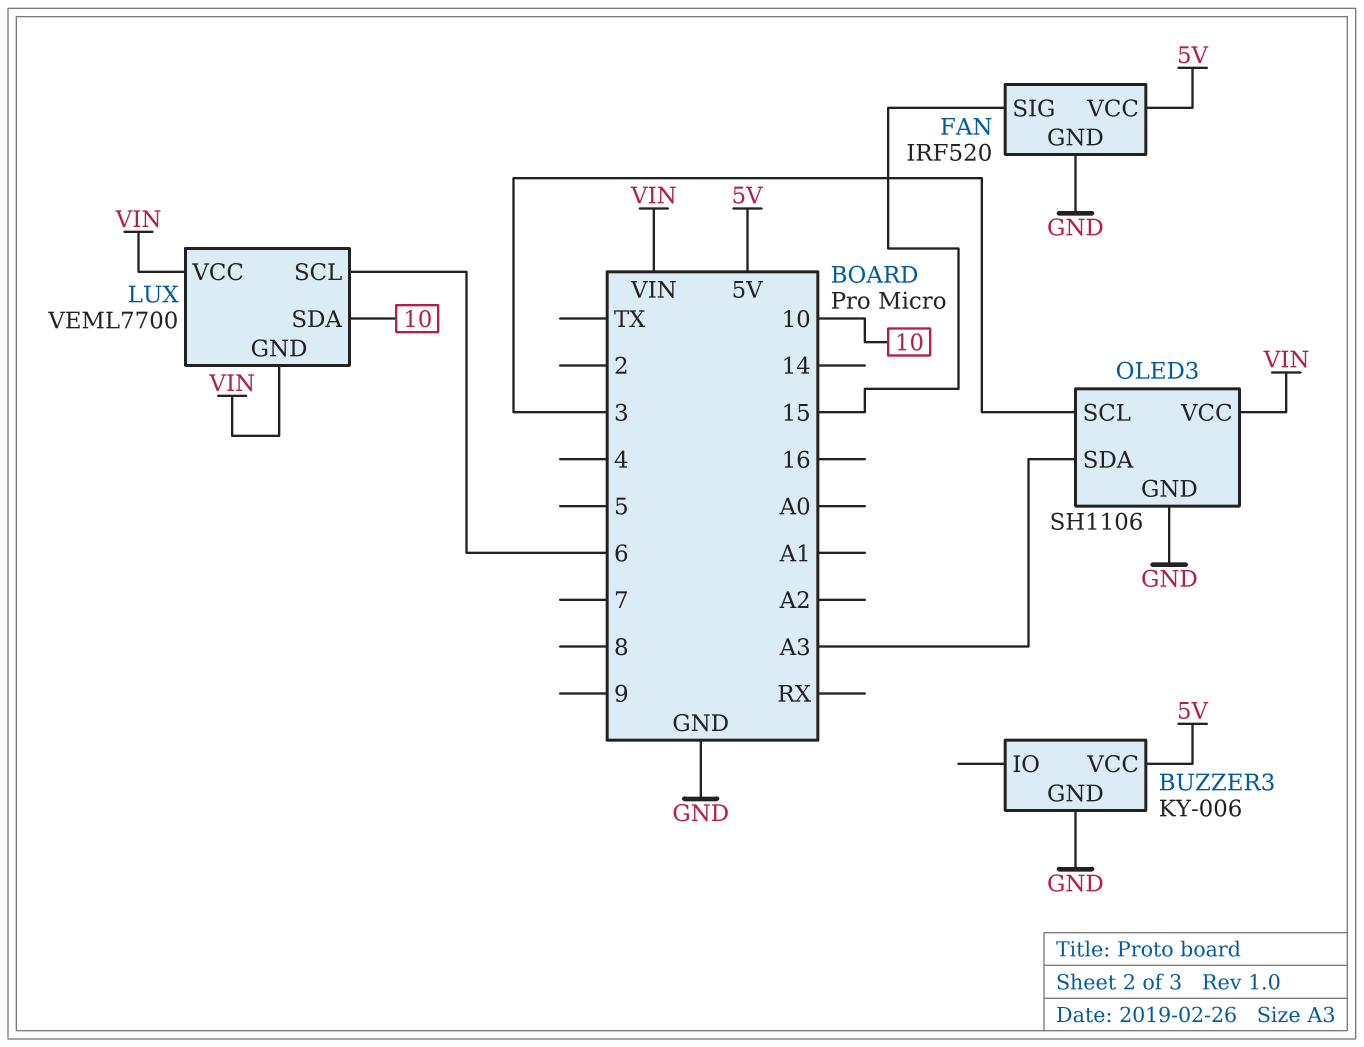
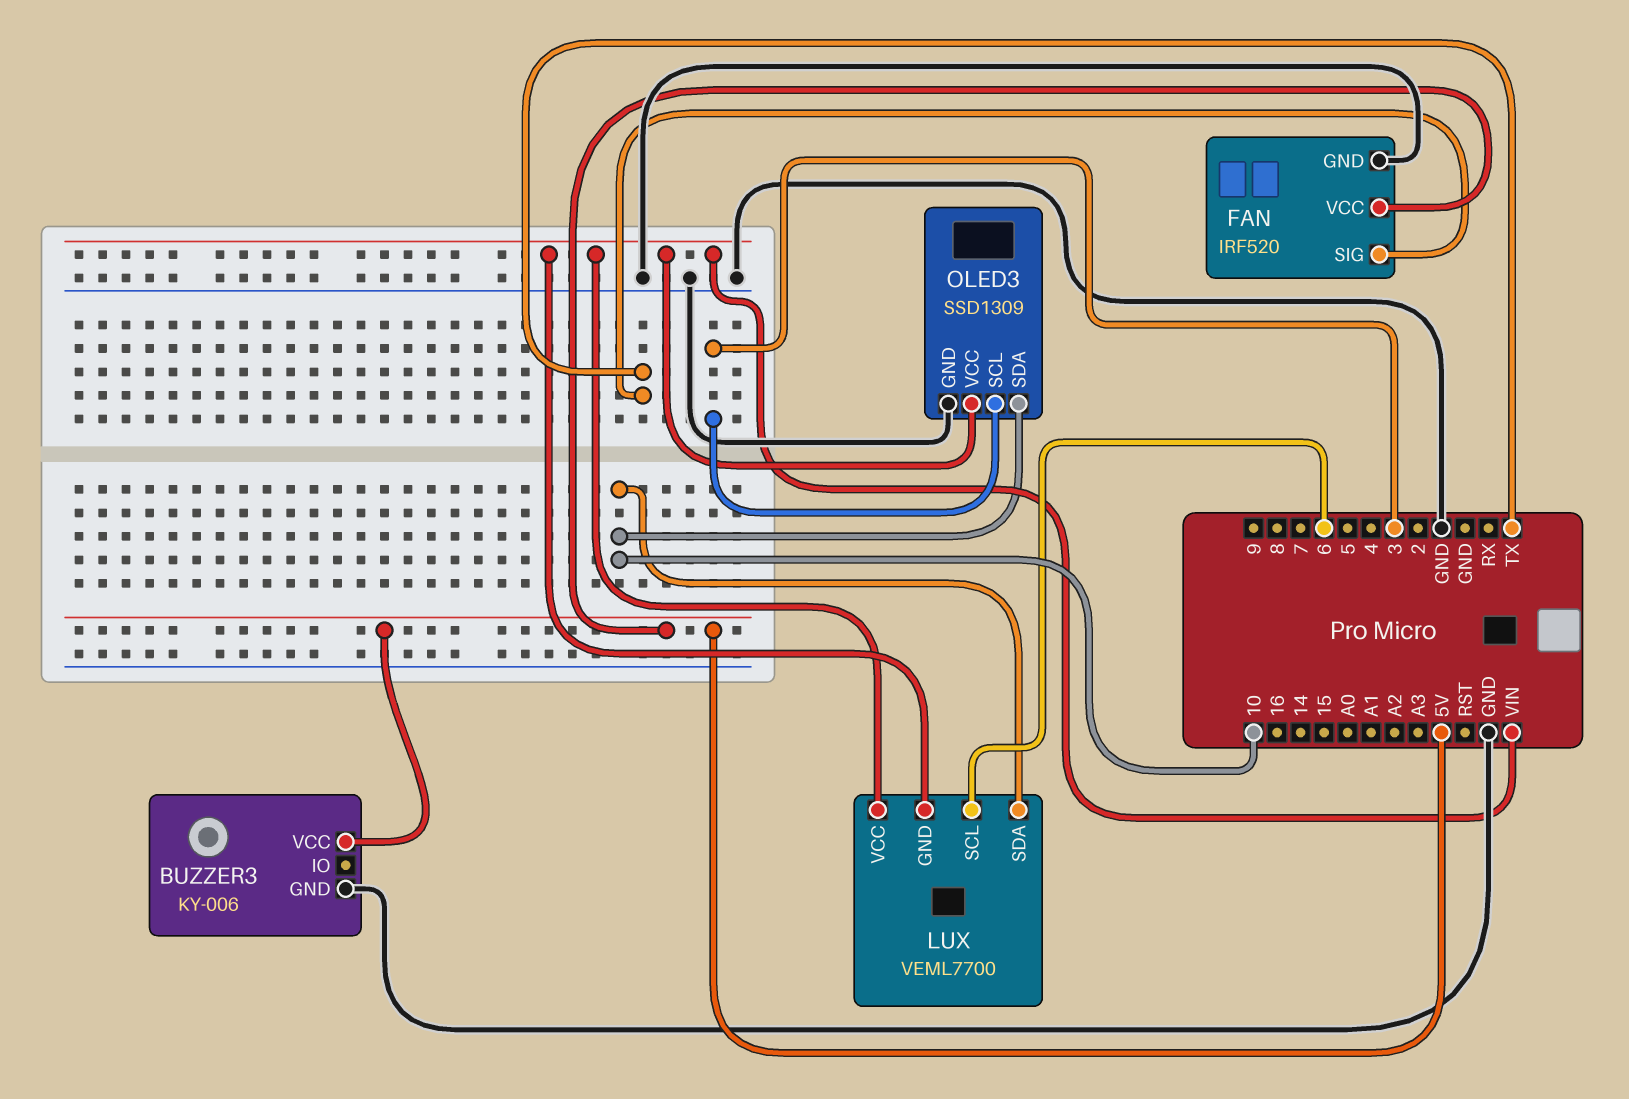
FAN pin SIG: 15 -> TX
OLED3: SH1106 -> SSD1309
OLED3 pin SDA: A3 -> 10

